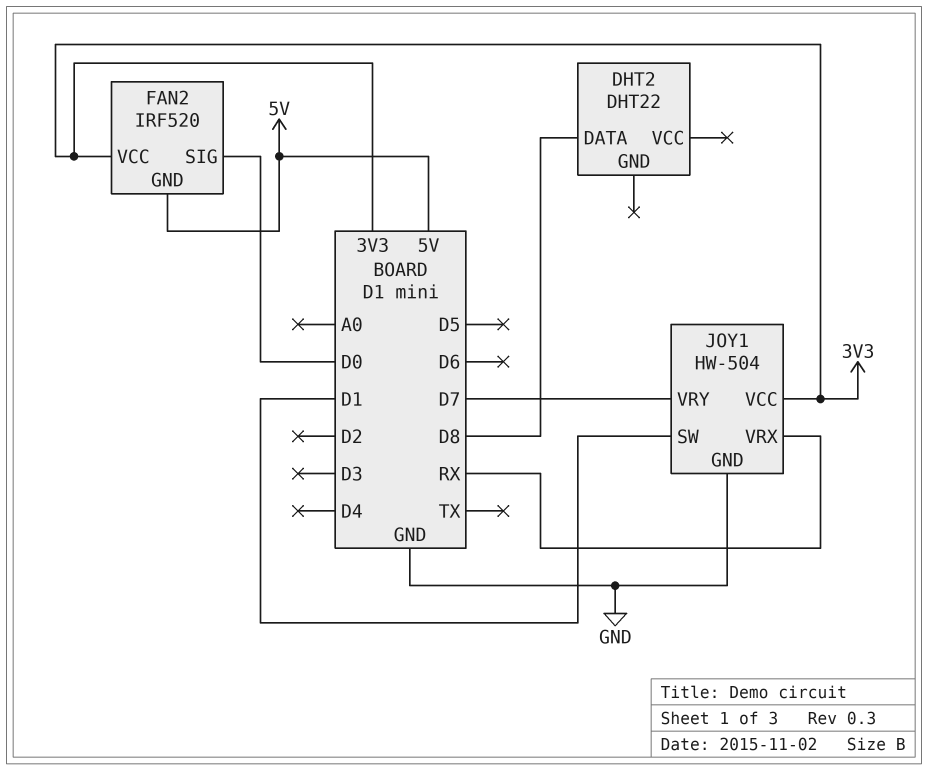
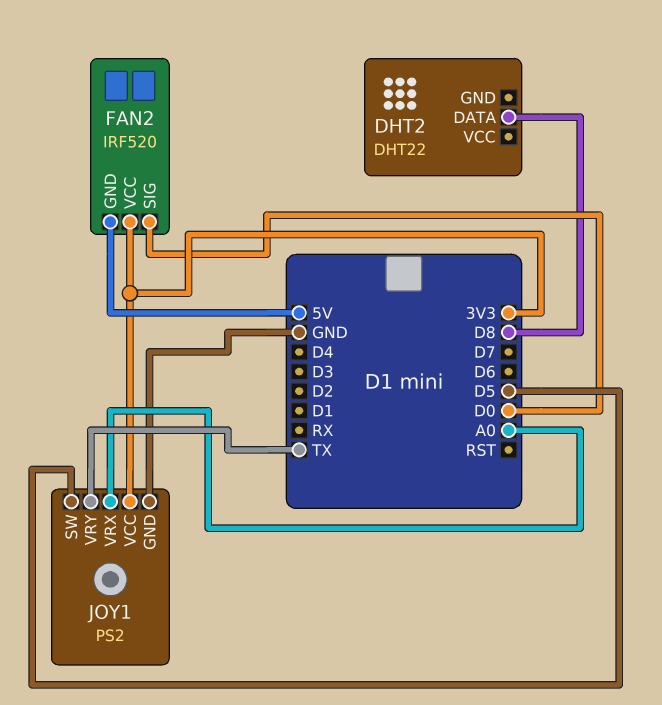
JOY1: HW-504 -> PS2
JOY1 pin SW: D1 -> D5
JOY1 pin VRX: RX -> A0
JOY1 pin VRY: D7 -> TX

